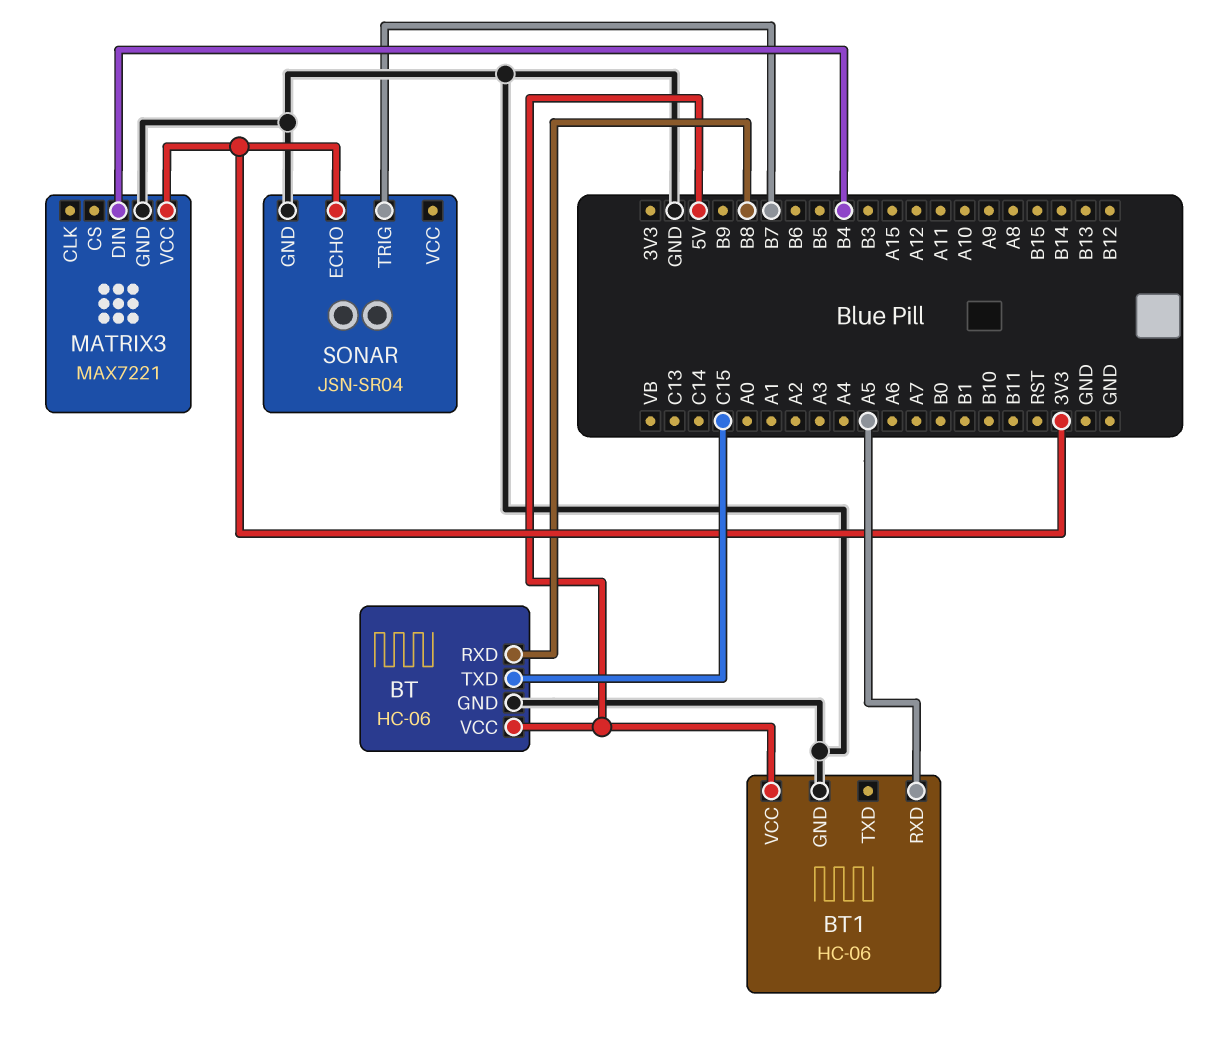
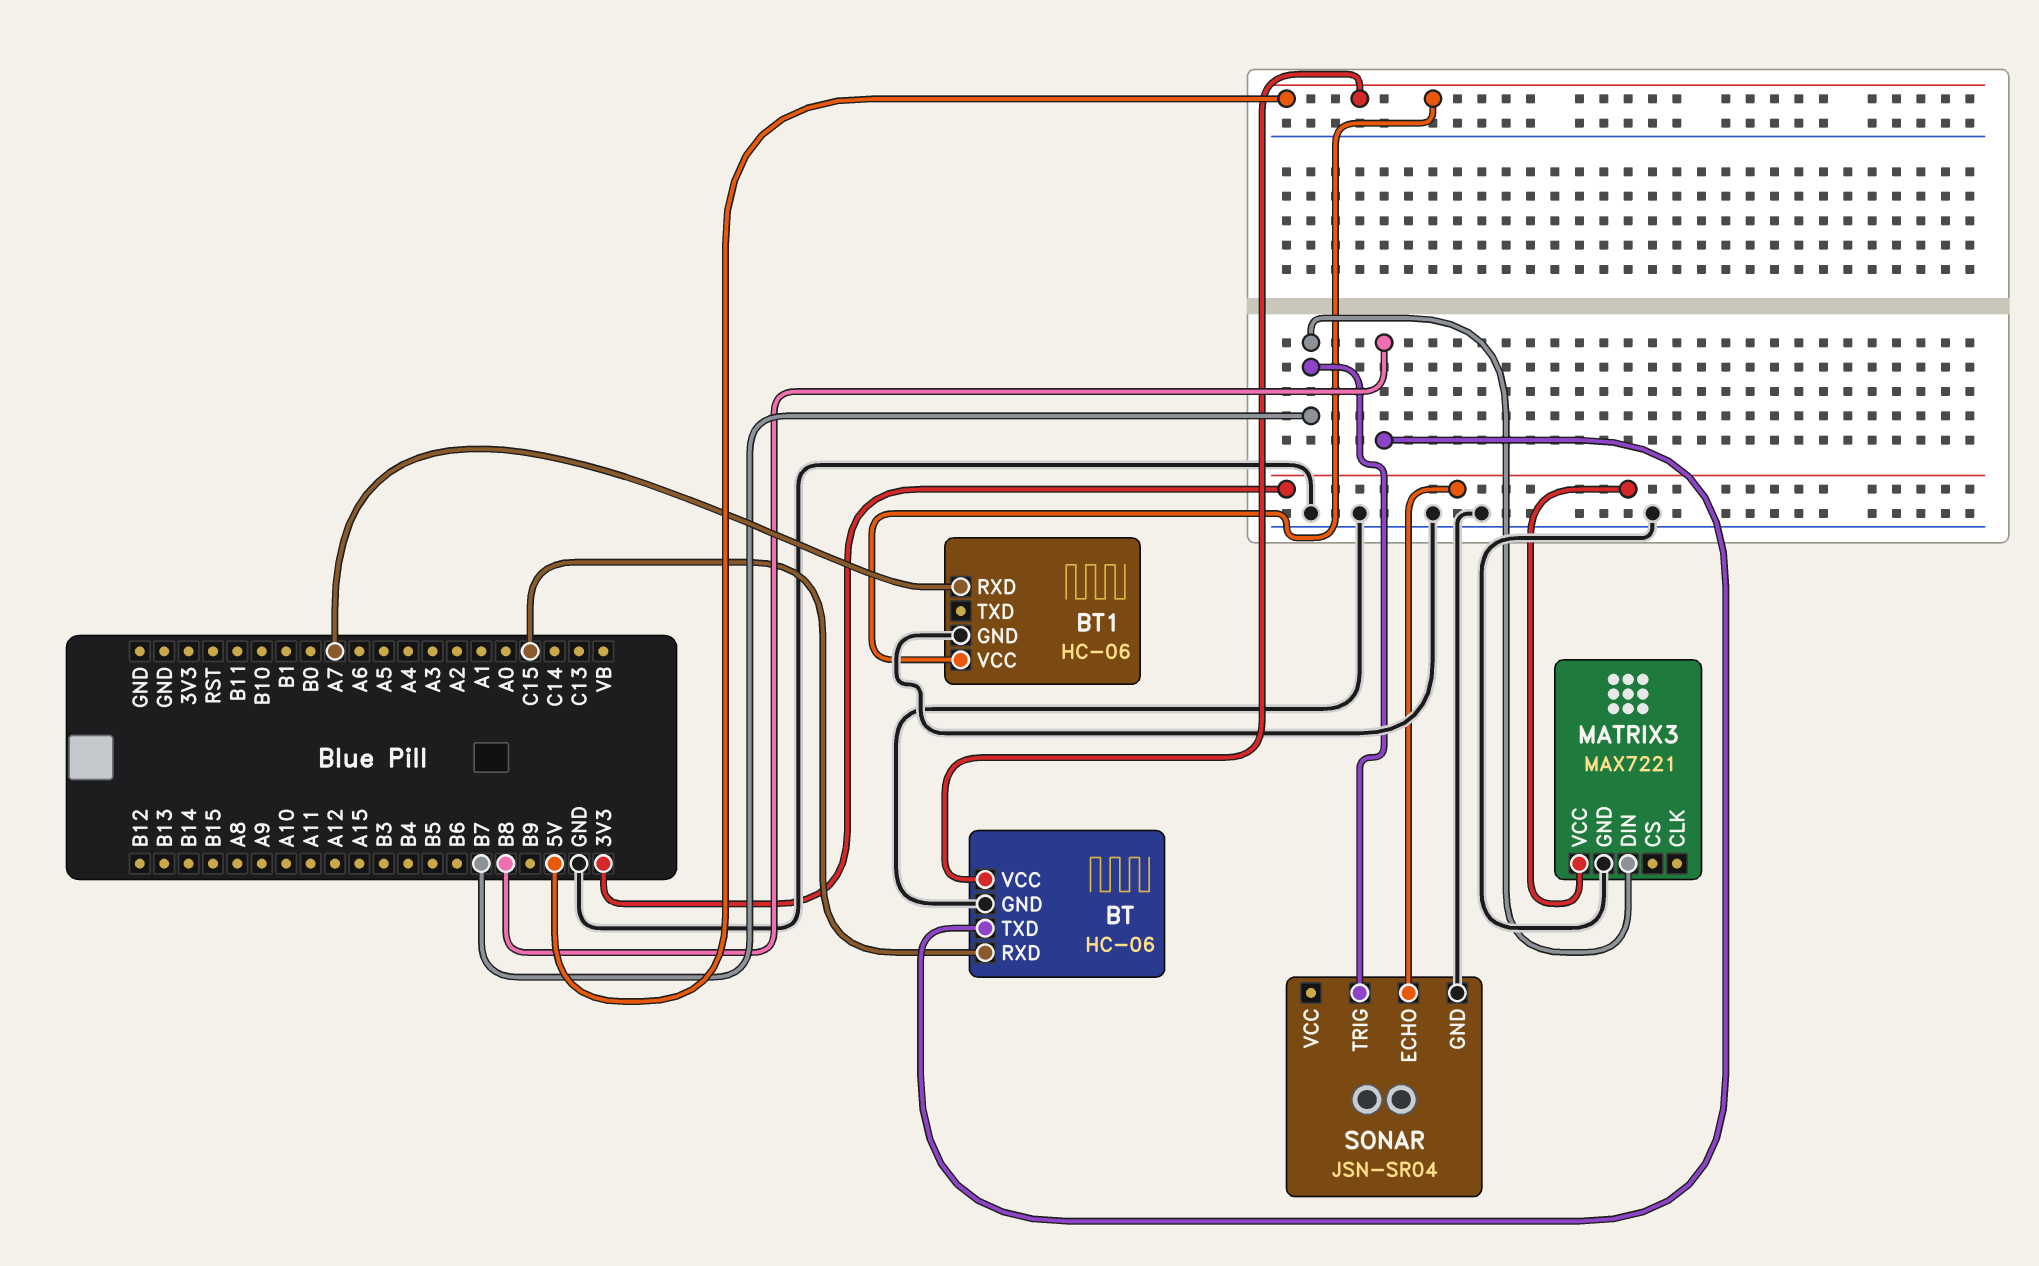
BT pin RXD: B8 -> C15
BT pin TXD: C15 -> B8
BT1 pin RXD: A5 -> A7
MATRIX3 pin DIN: B4 -> B7

